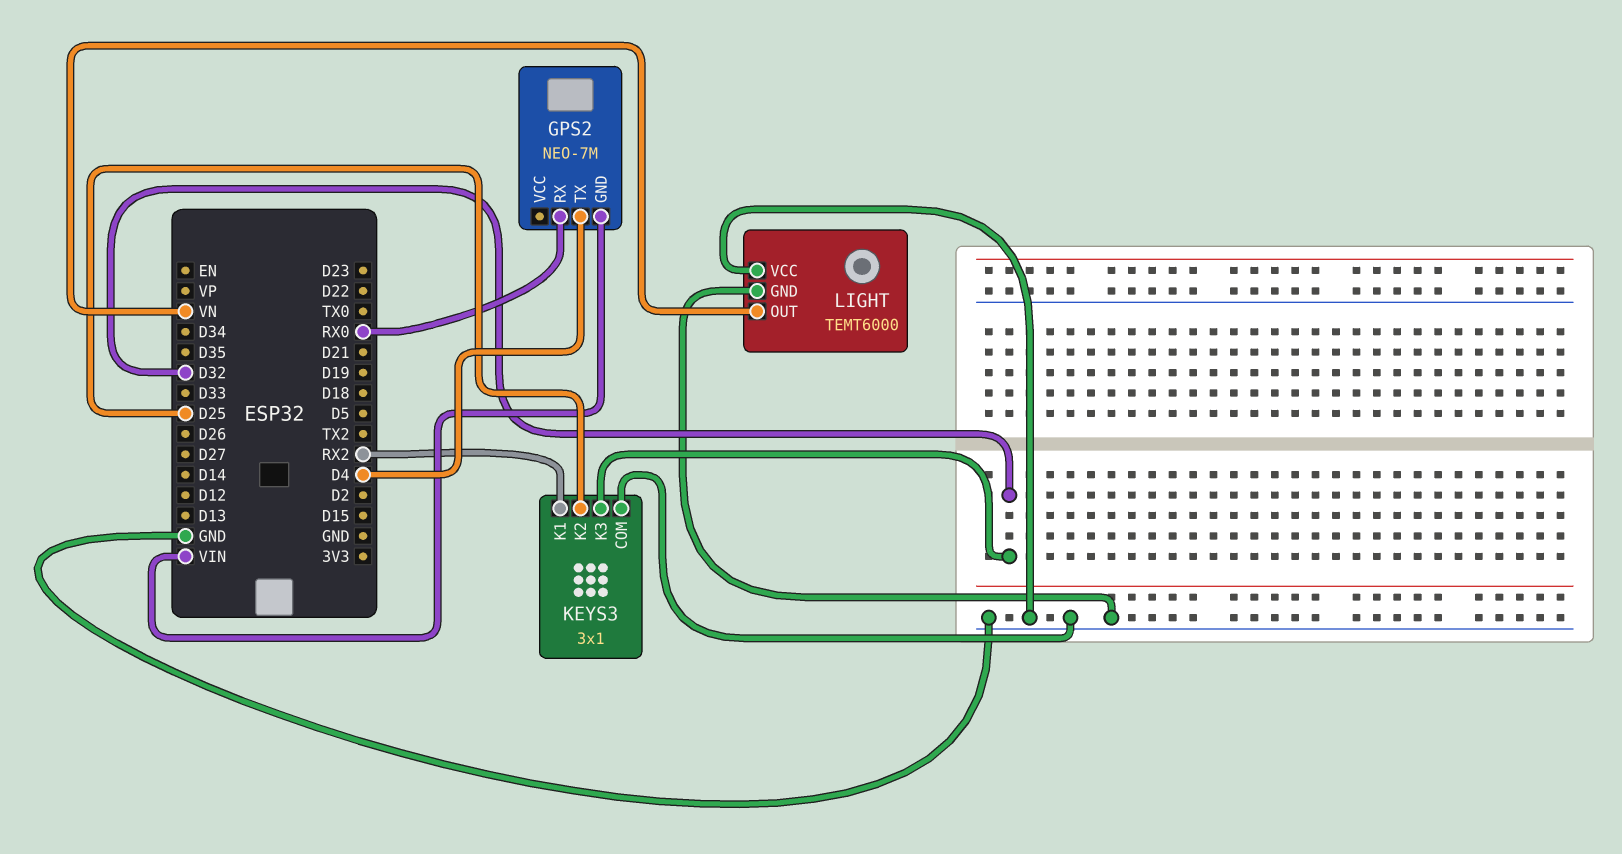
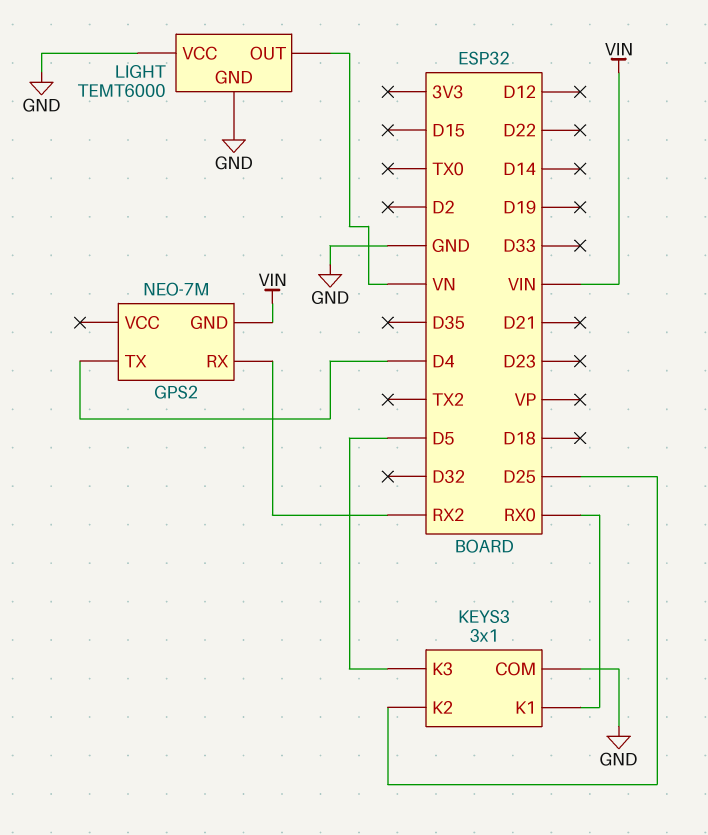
GPS2 pin RX: RX0 -> RX2
KEYS3 pin K1: RX2 -> RX0
KEYS3 pin K3: D32 -> D5

